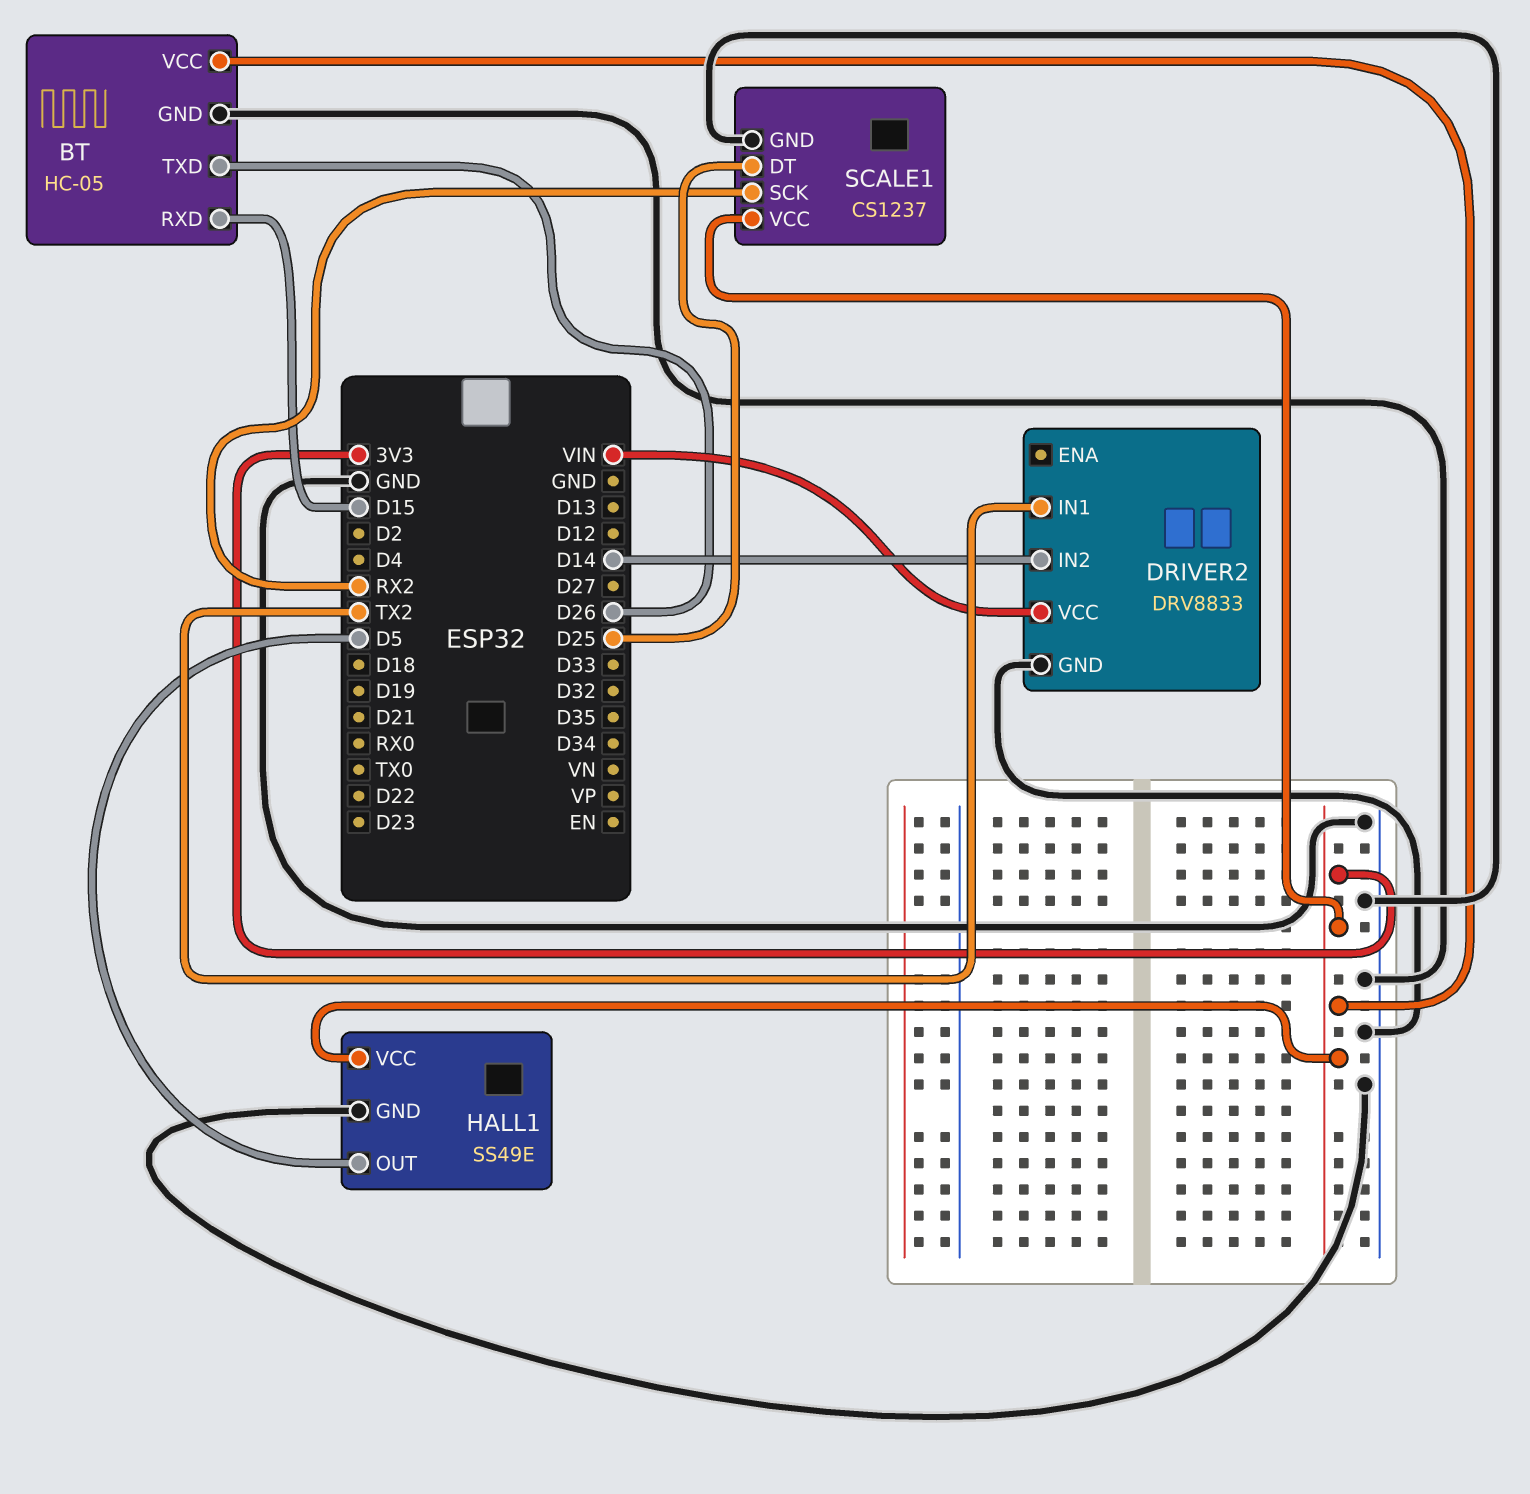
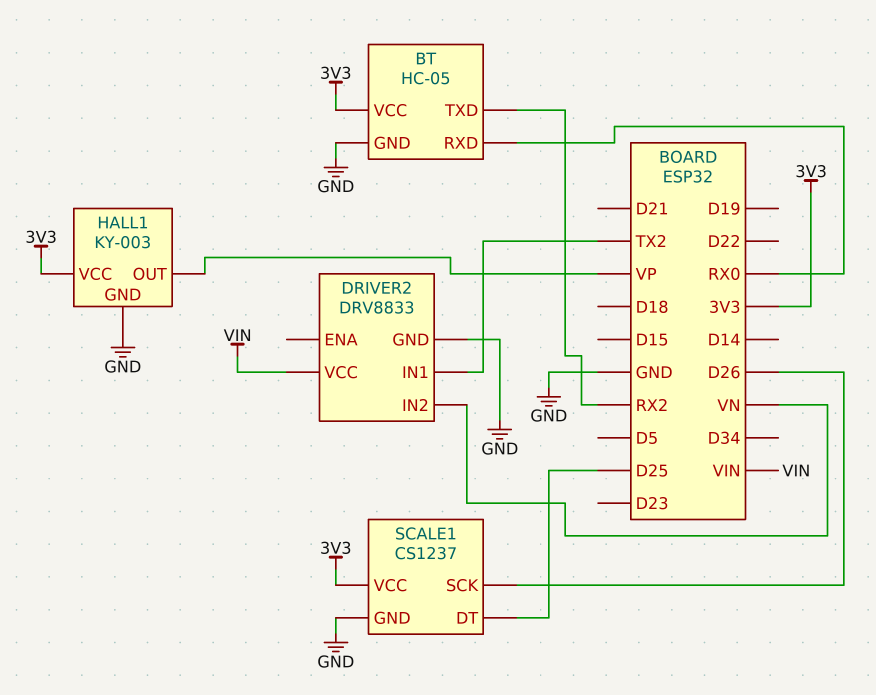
BT pin RXD: D15 -> RX0
BT pin TXD: D26 -> RX2
DRIVER2 pin IN2: D14 -> VN
HALL1: SS49E -> KY-003
HALL1 pin OUT: D5 -> VP
SCALE1 pin SCK: RX2 -> D26

